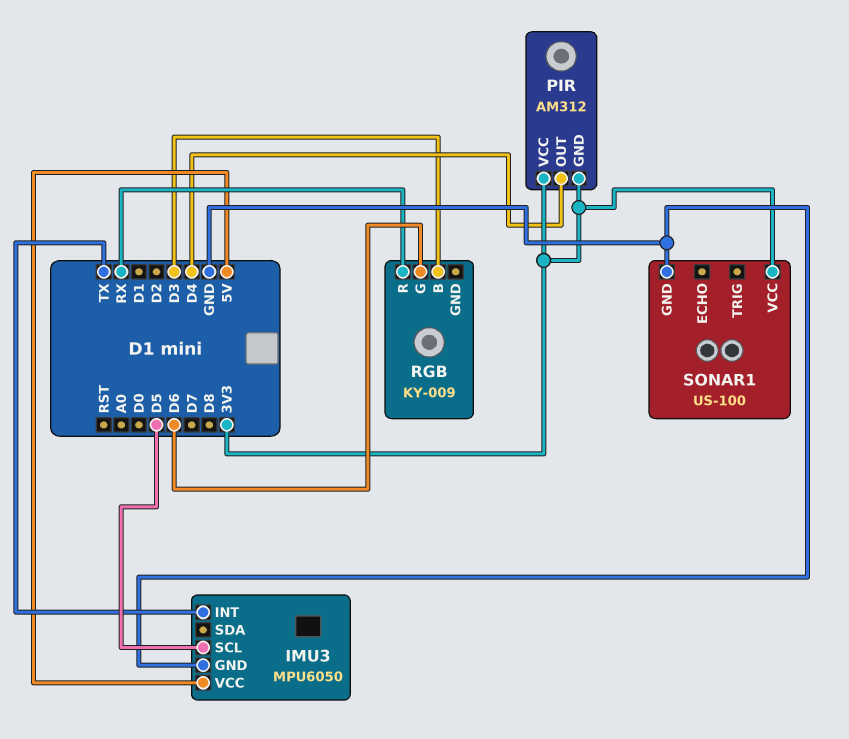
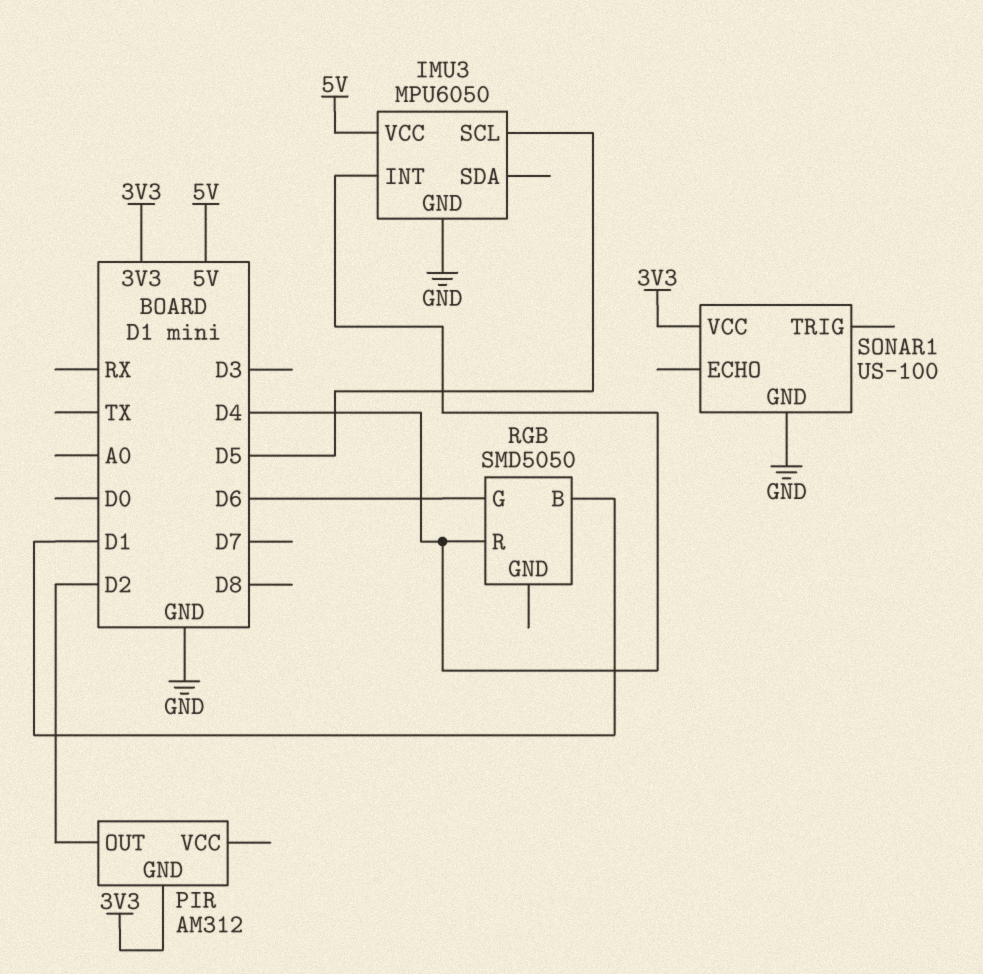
IMU3 pin INT: TX -> D4
PIR pin OUT: D4 -> D2
PIR pin VCC: 3V3 -> none
RGB: KY-009 -> SMD5050
RGB pin B: D3 -> D1
RGB pin R: RX -> D4

